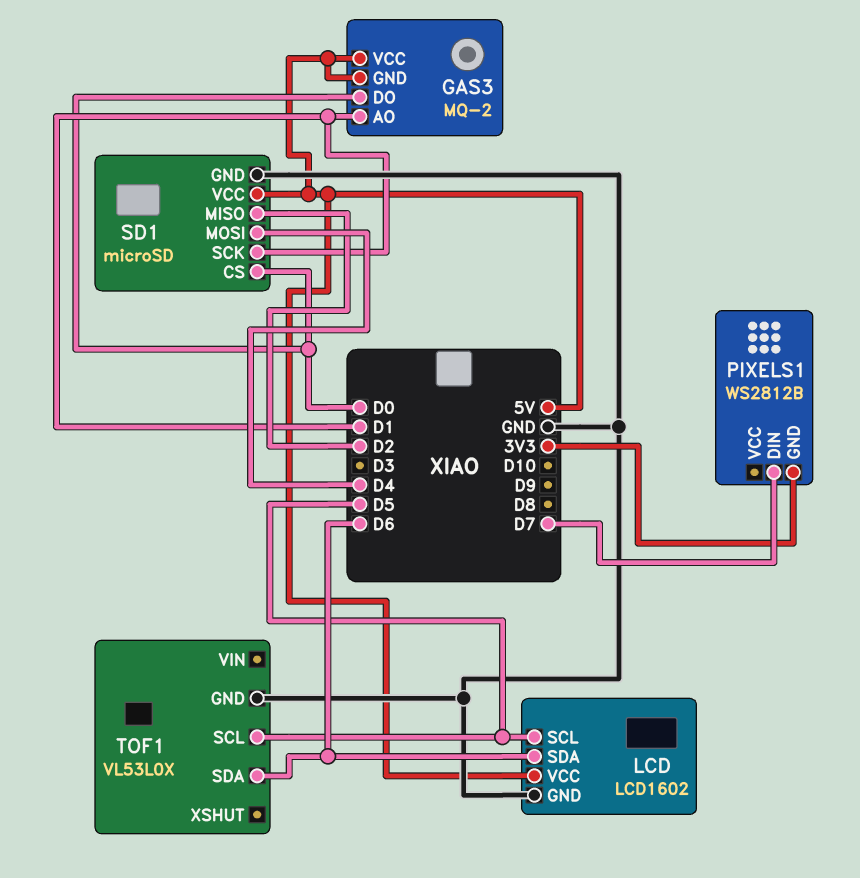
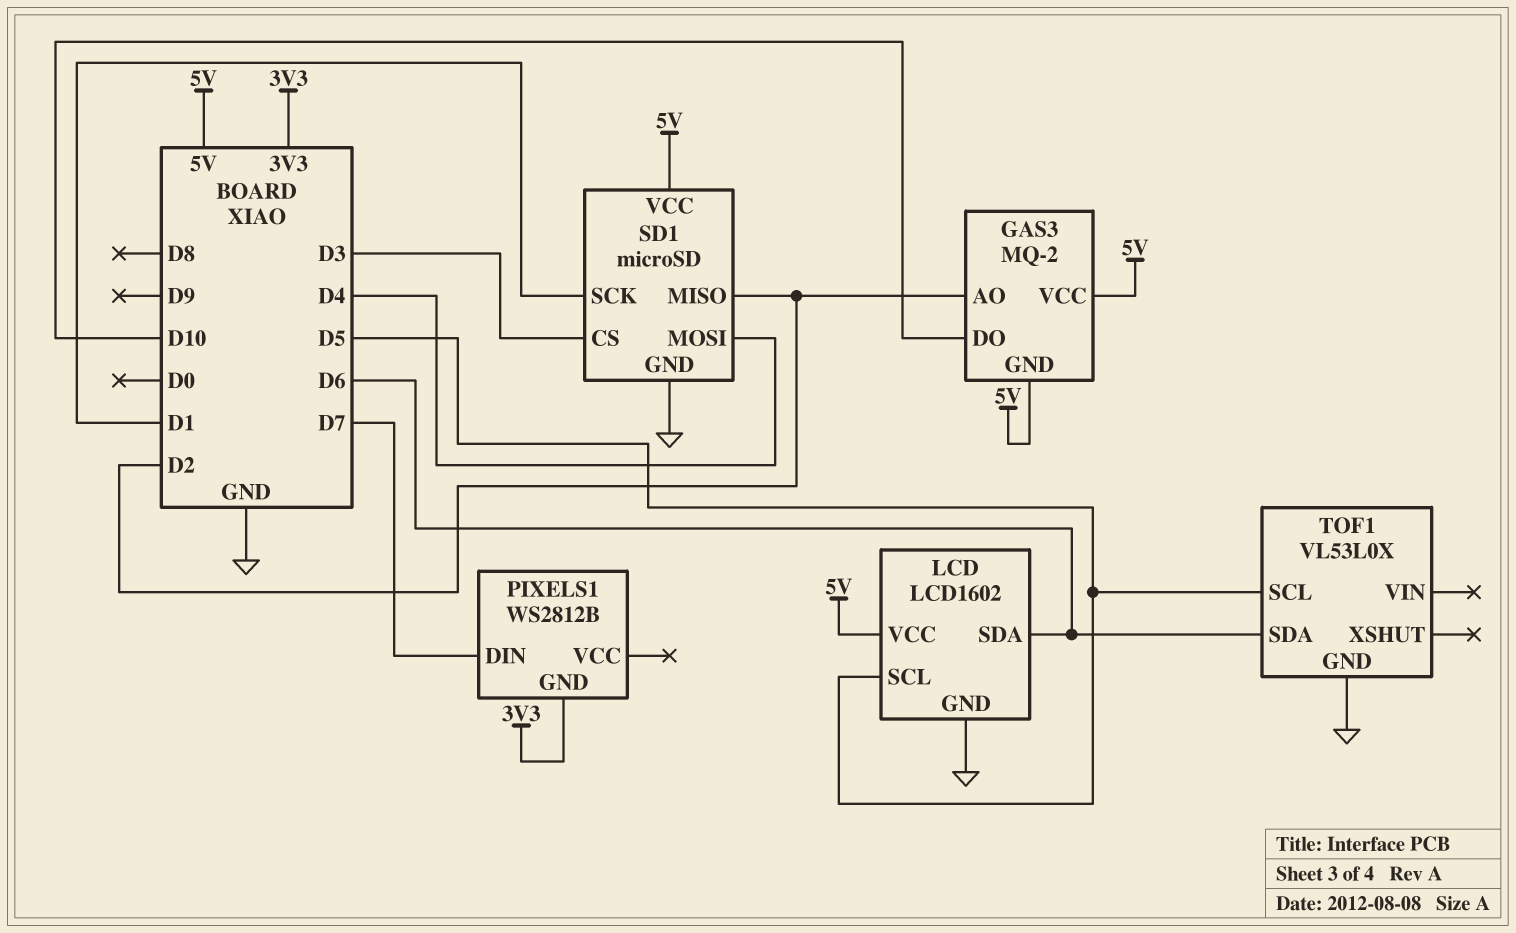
GAS3 pin AO: D1 -> D2
GAS3 pin DO: D0 -> D10
SD1 pin CS: D0 -> D3

